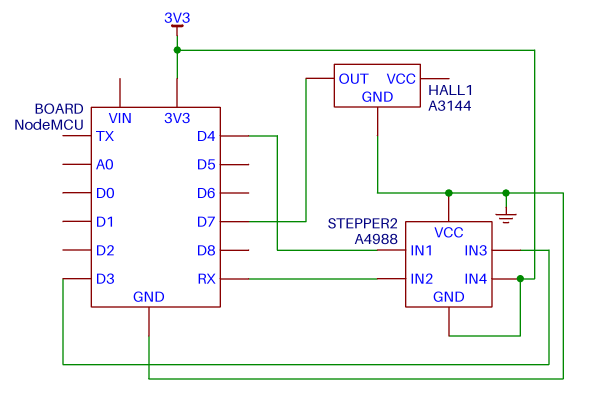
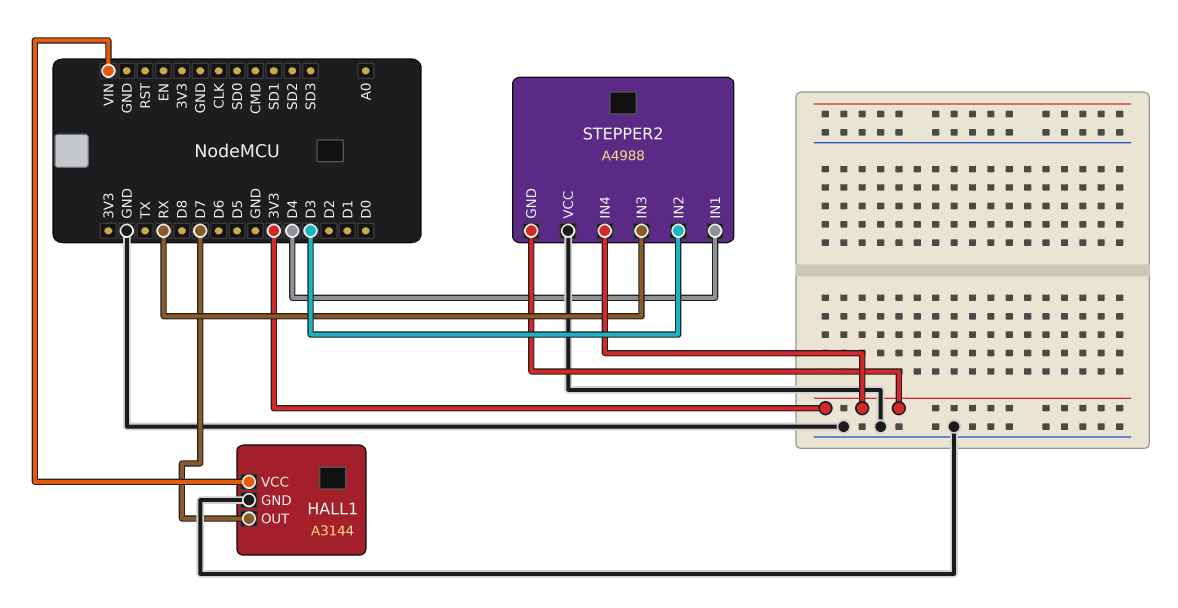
HALL1 pin VCC: none -> VIN
STEPPER2 pin IN2: RX -> D3
STEPPER2 pin IN3: D3 -> RX

